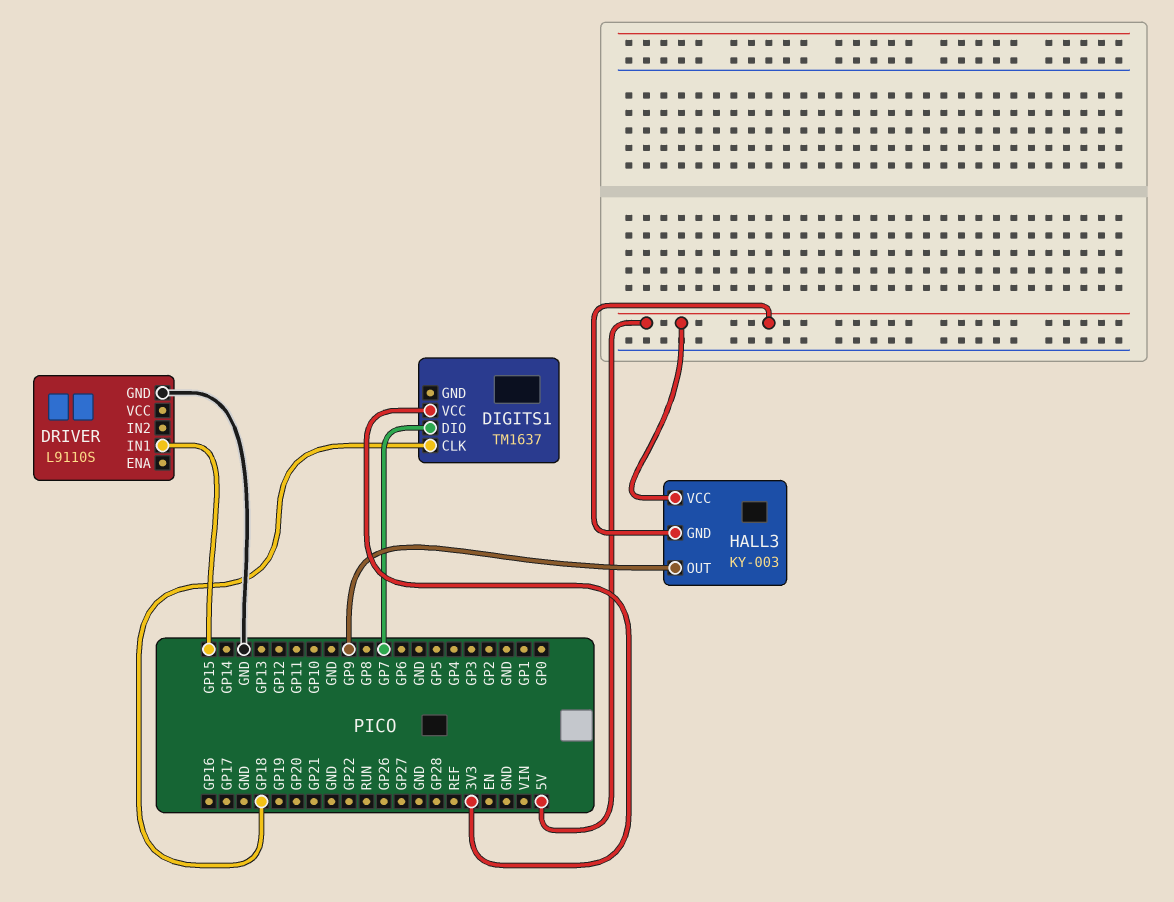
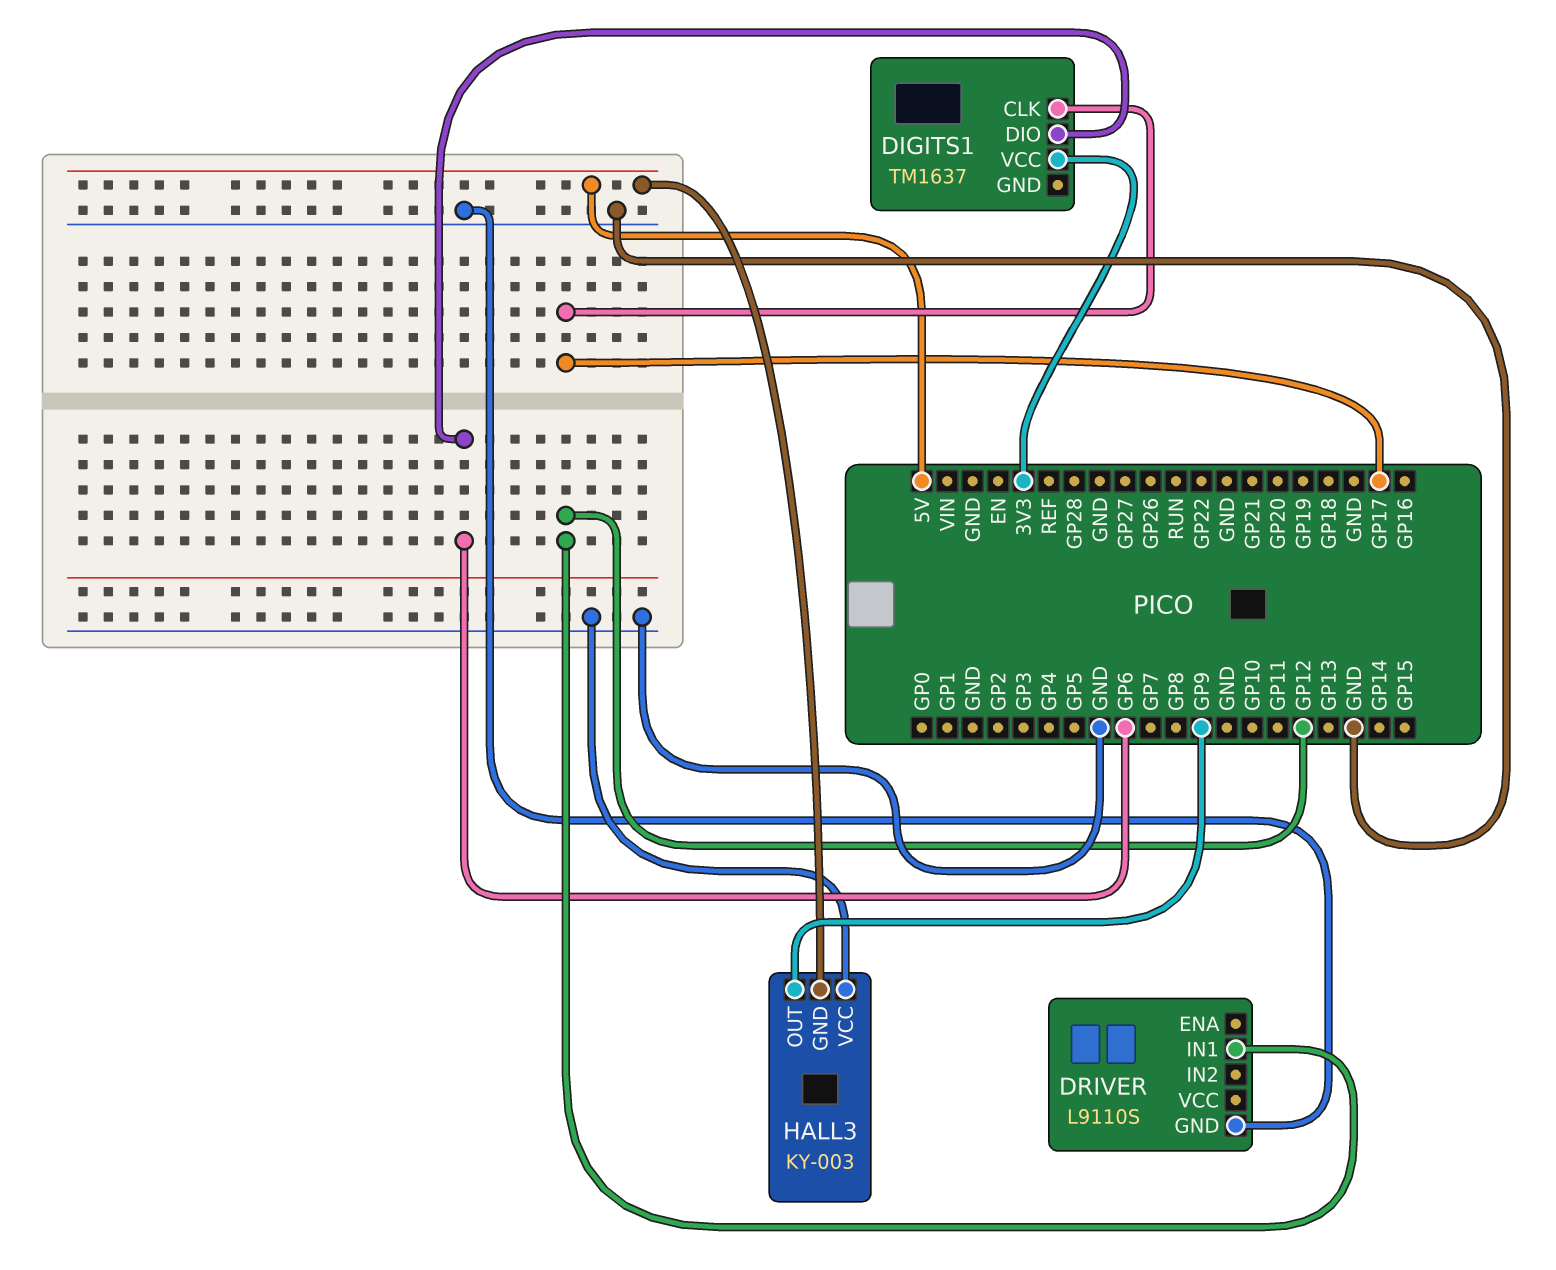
DIGITS1 pin CLK: GP18 -> GP17
DIGITS1 pin DIO: GP7 -> GP6
DRIVER pin IN1: GP15 -> GP12
HALL3 pin VCC: 5V -> GND

